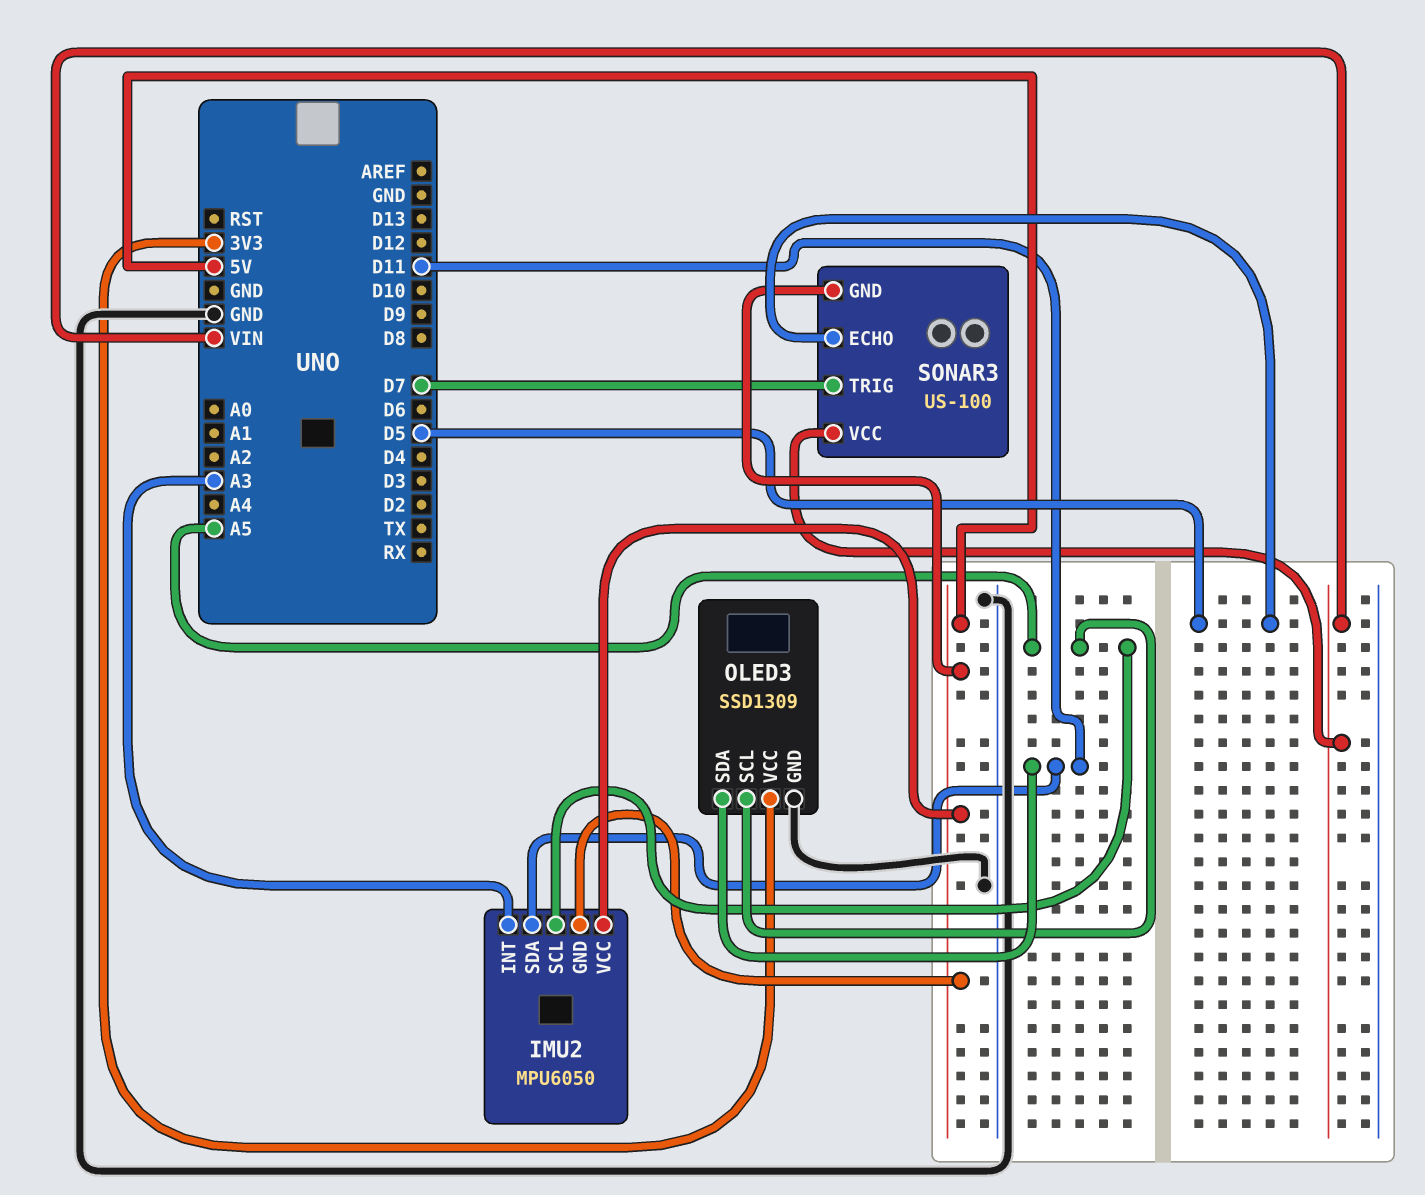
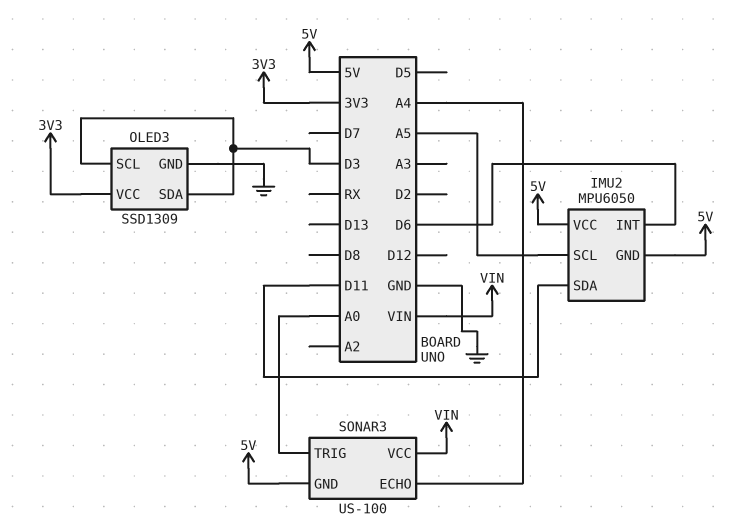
IMU2 pin INT: A3 -> D6
OLED3 pin SCL: A5 -> D3
OLED3 pin SDA: D11 -> D3
SONAR3 pin ECHO: D5 -> A4
SONAR3 pin TRIG: D7 -> A0

